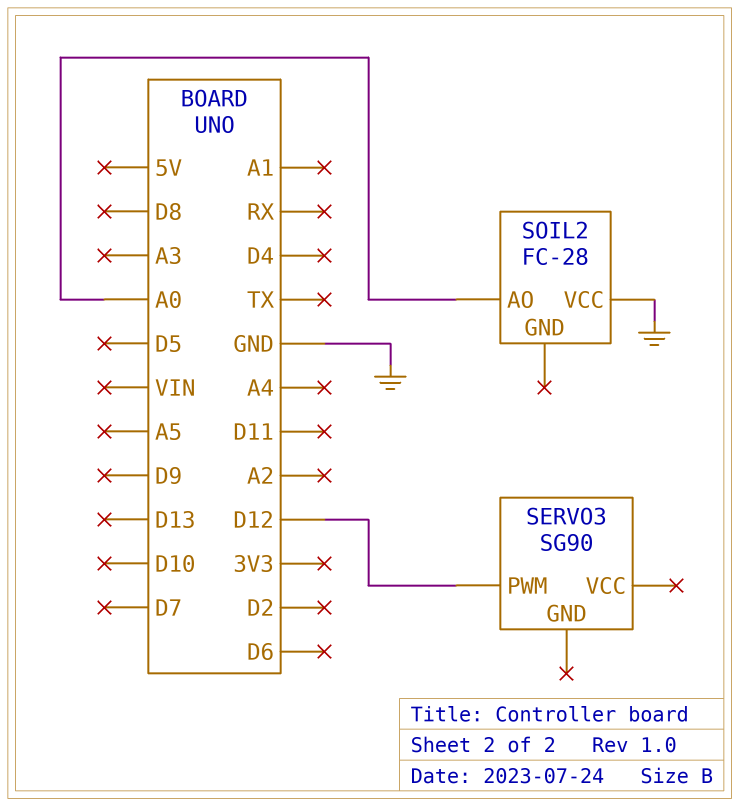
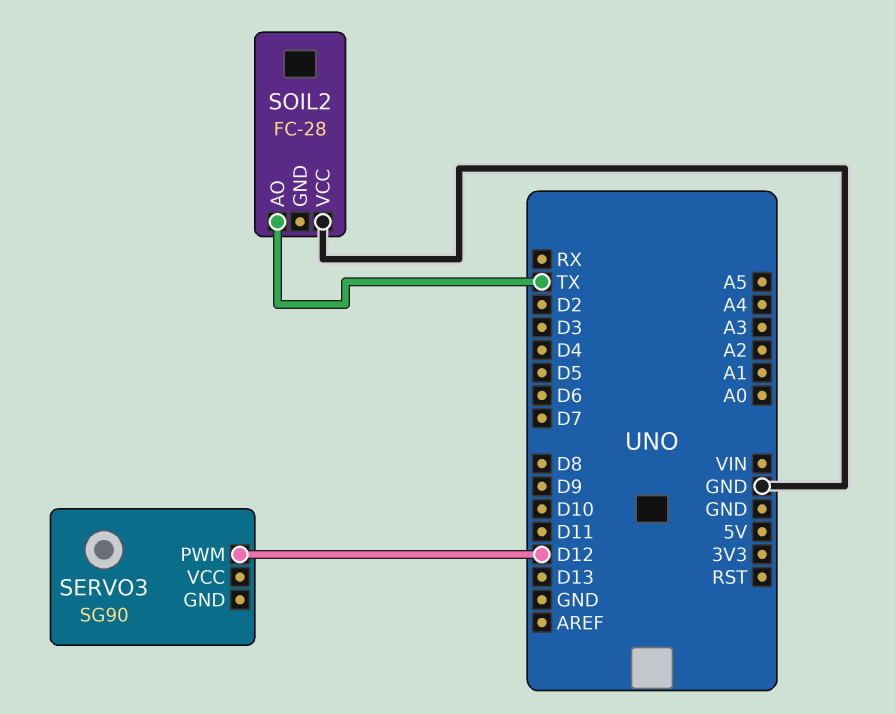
SOIL2 pin AO: A0 -> TX

